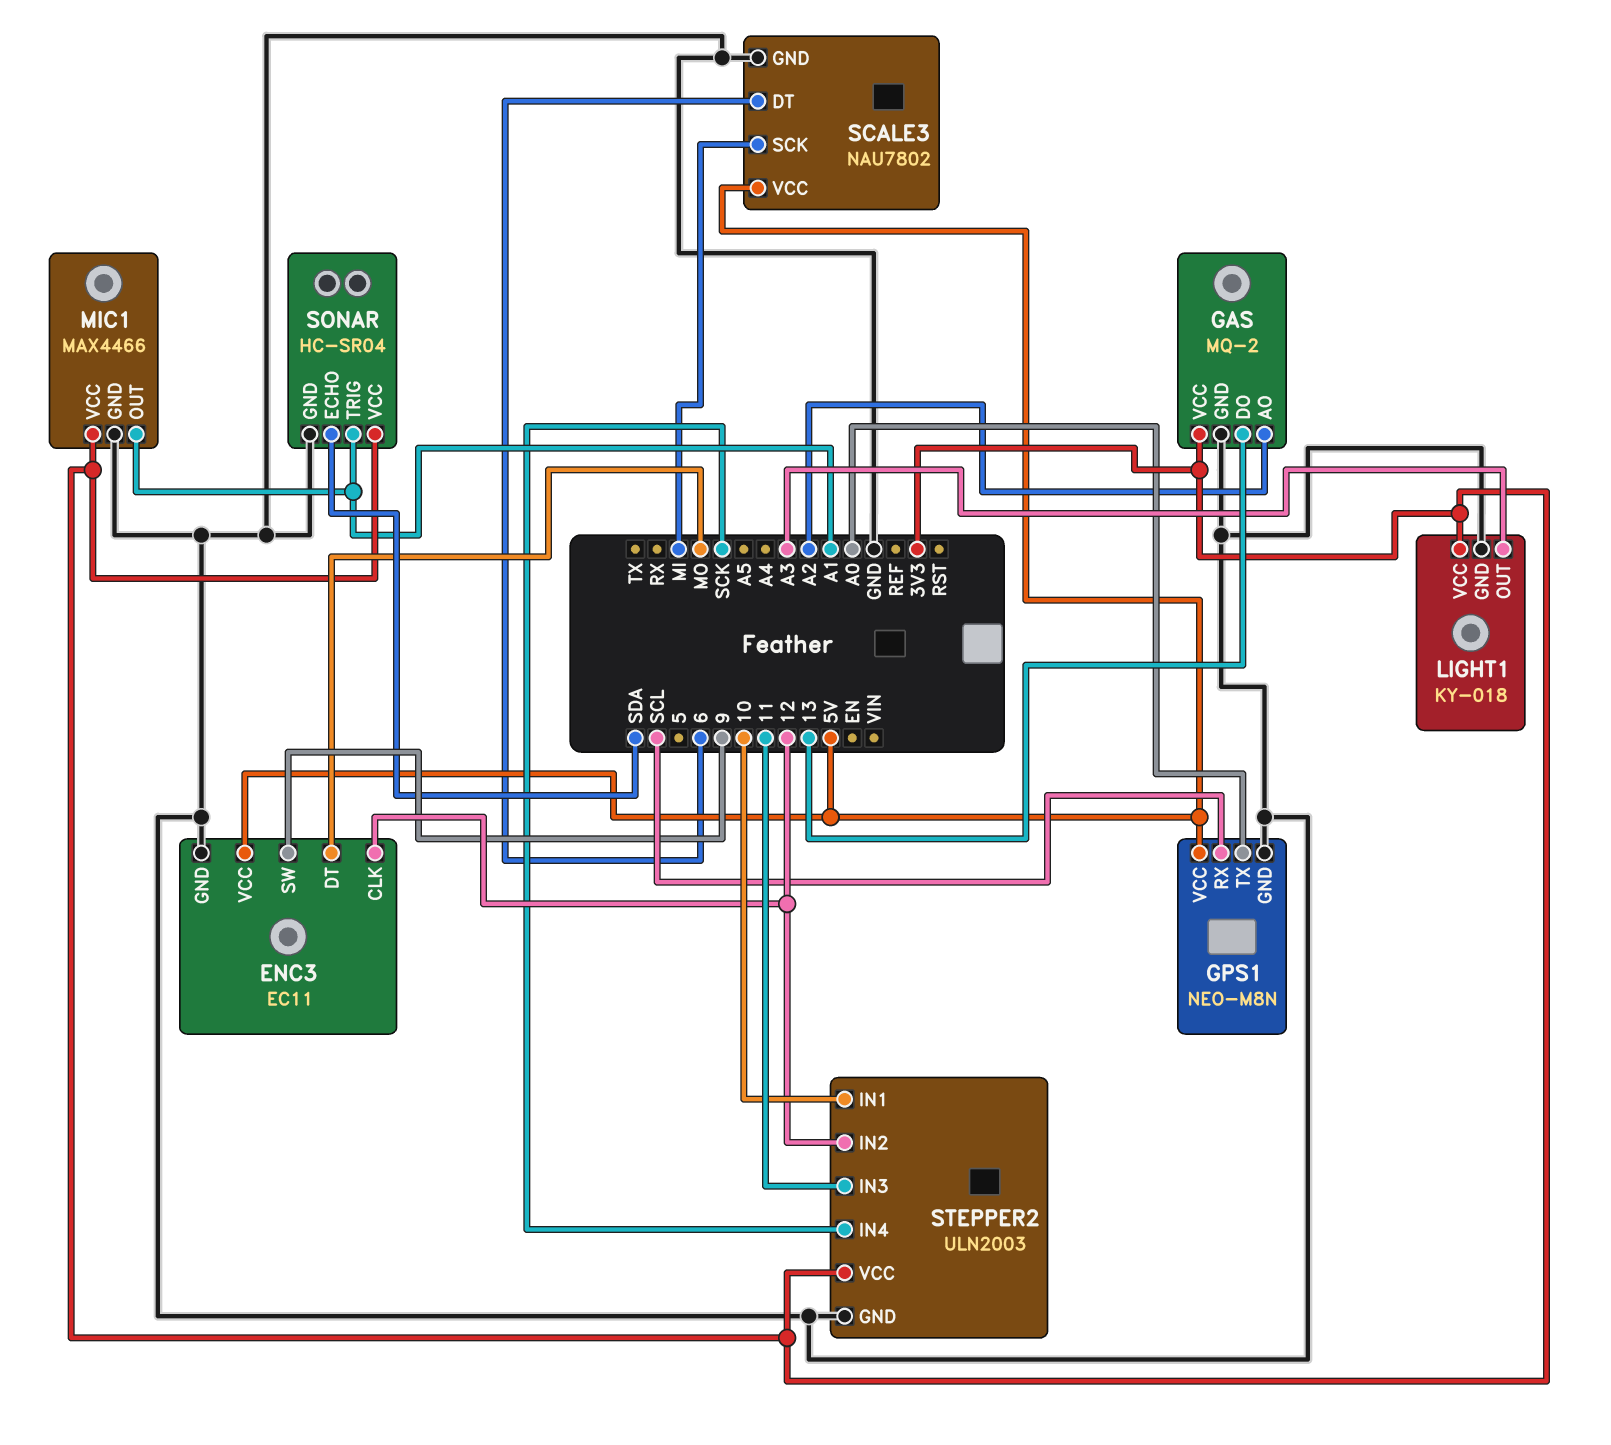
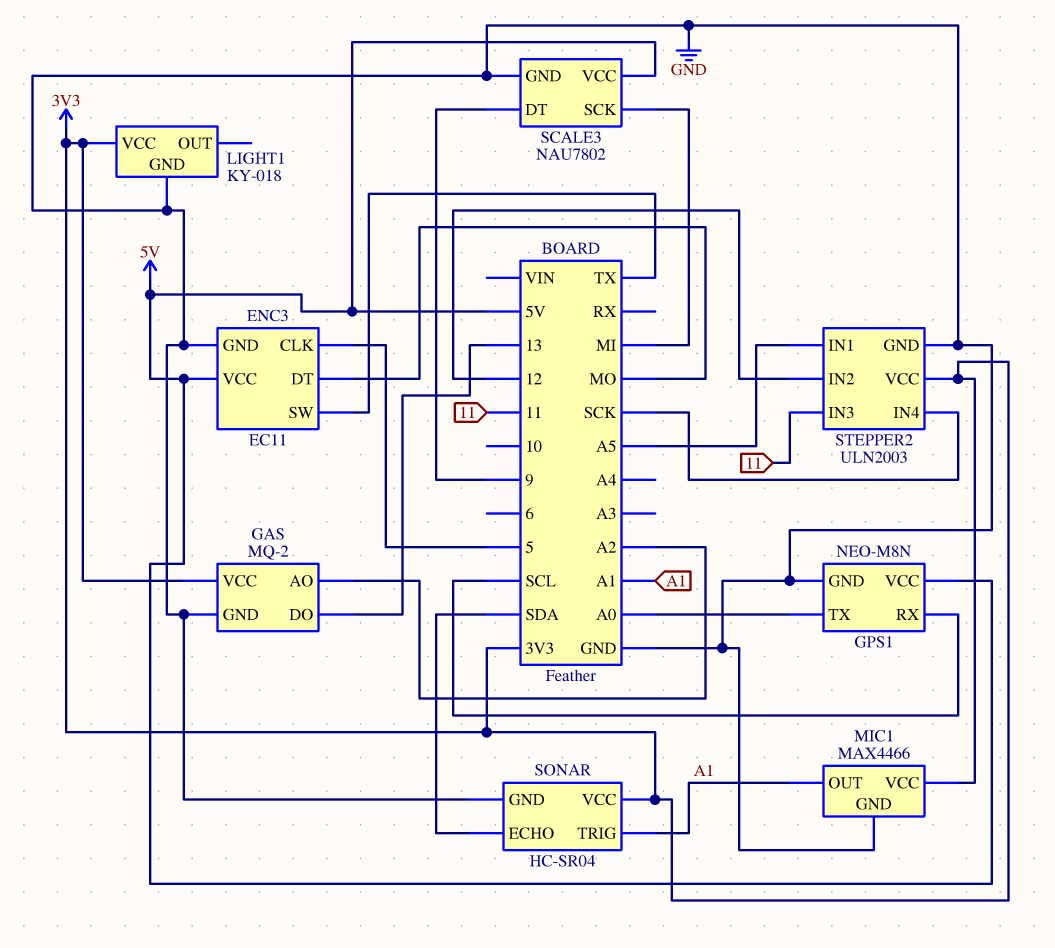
ENC3 pin CLK: 12 -> 5
ENC3 pin SW: 9 -> TX
LIGHT1 pin OUT: A3 -> none
SCALE3 pin DT: 6 -> 9
STEPPER2 pin IN1: 10 -> A5

